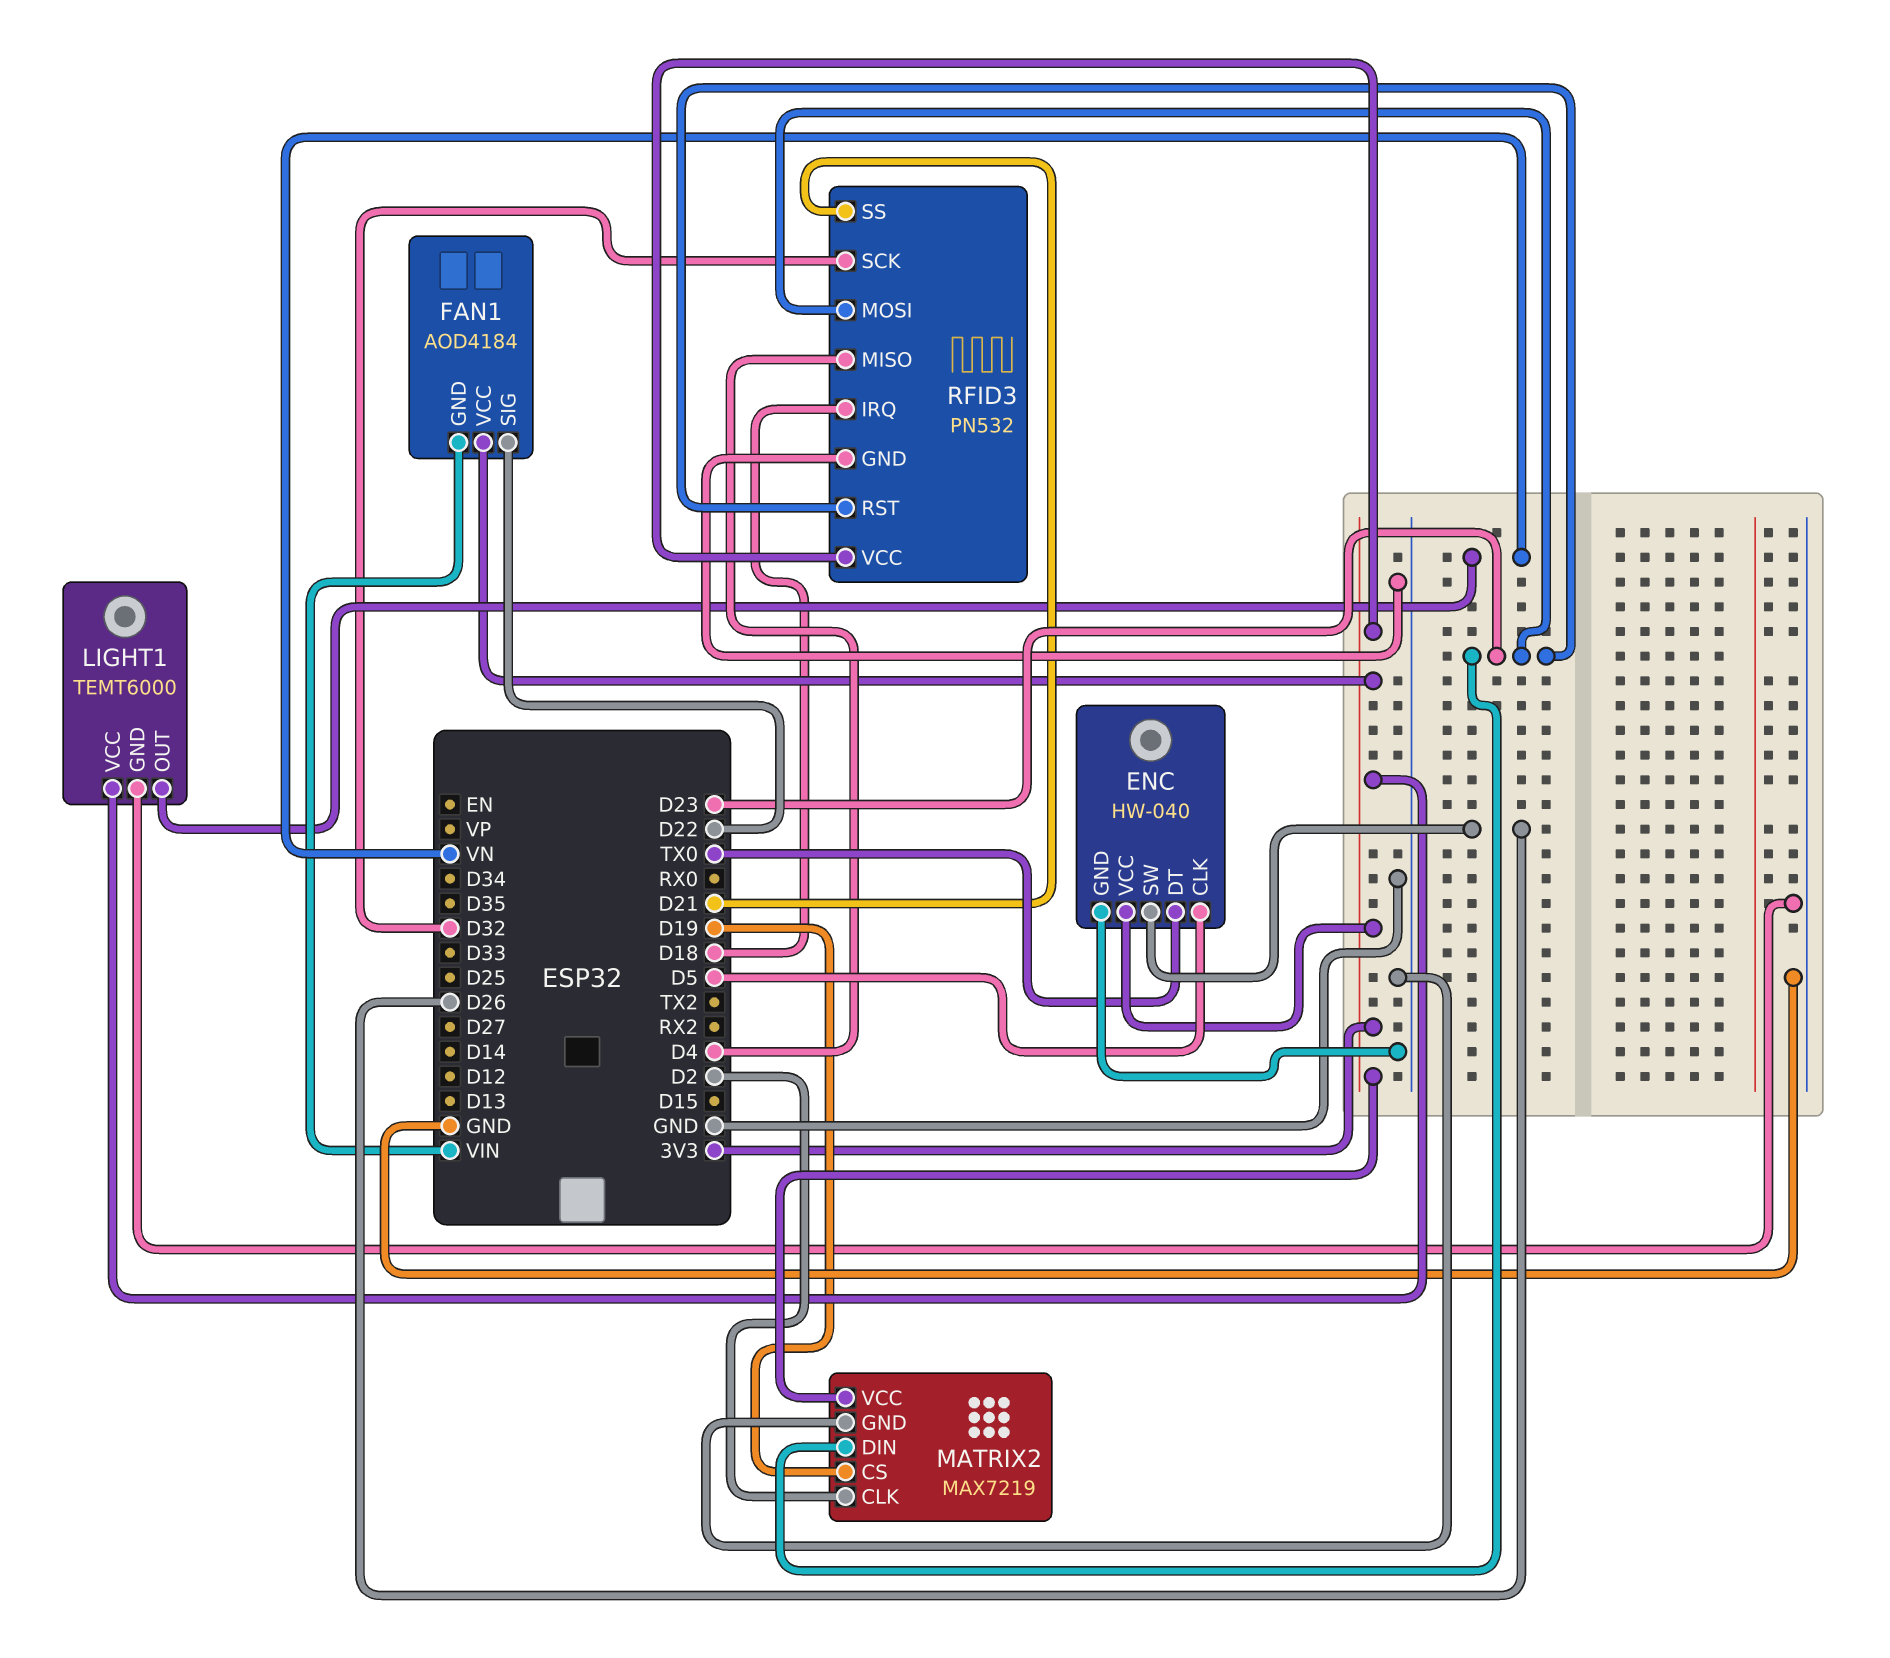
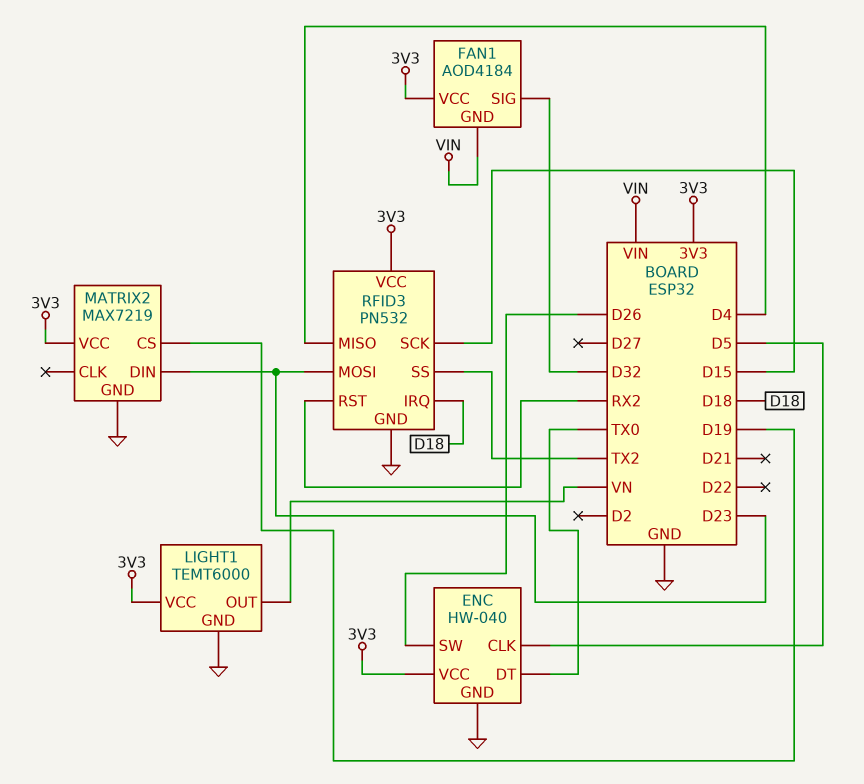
FAN1 pin SIG: D22 -> D32
MATRIX2 pin CLK: D2 -> none
RFID3 pin RST: D23 -> RX2
RFID3 pin SCK: D32 -> D15
RFID3 pin SS: D21 -> TX2

